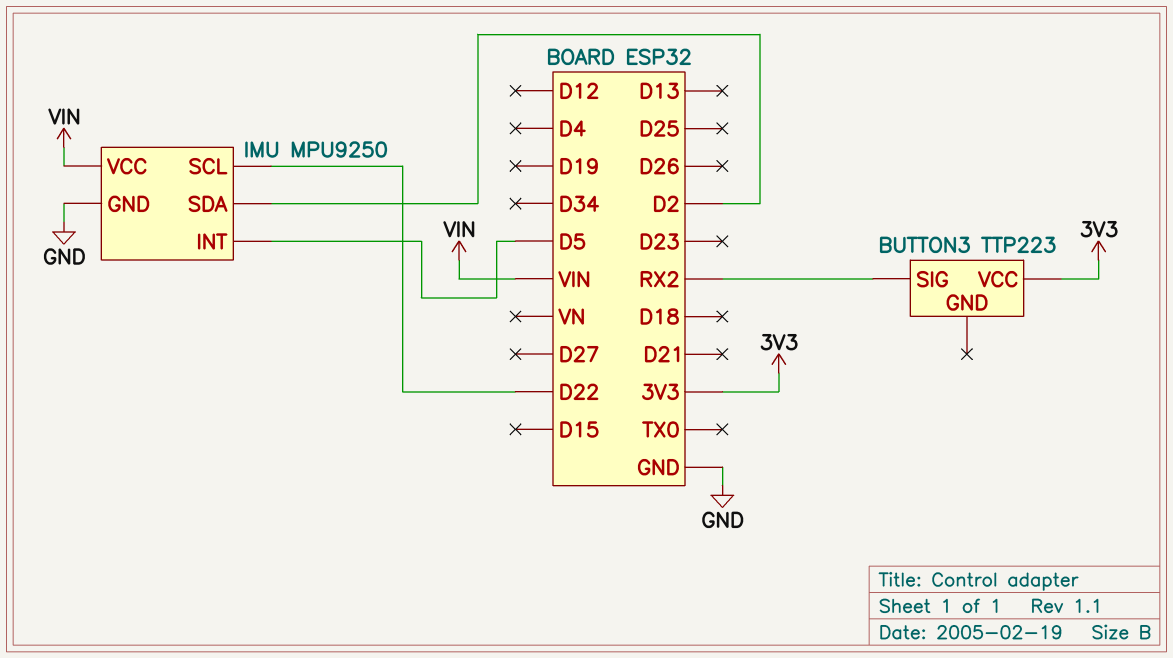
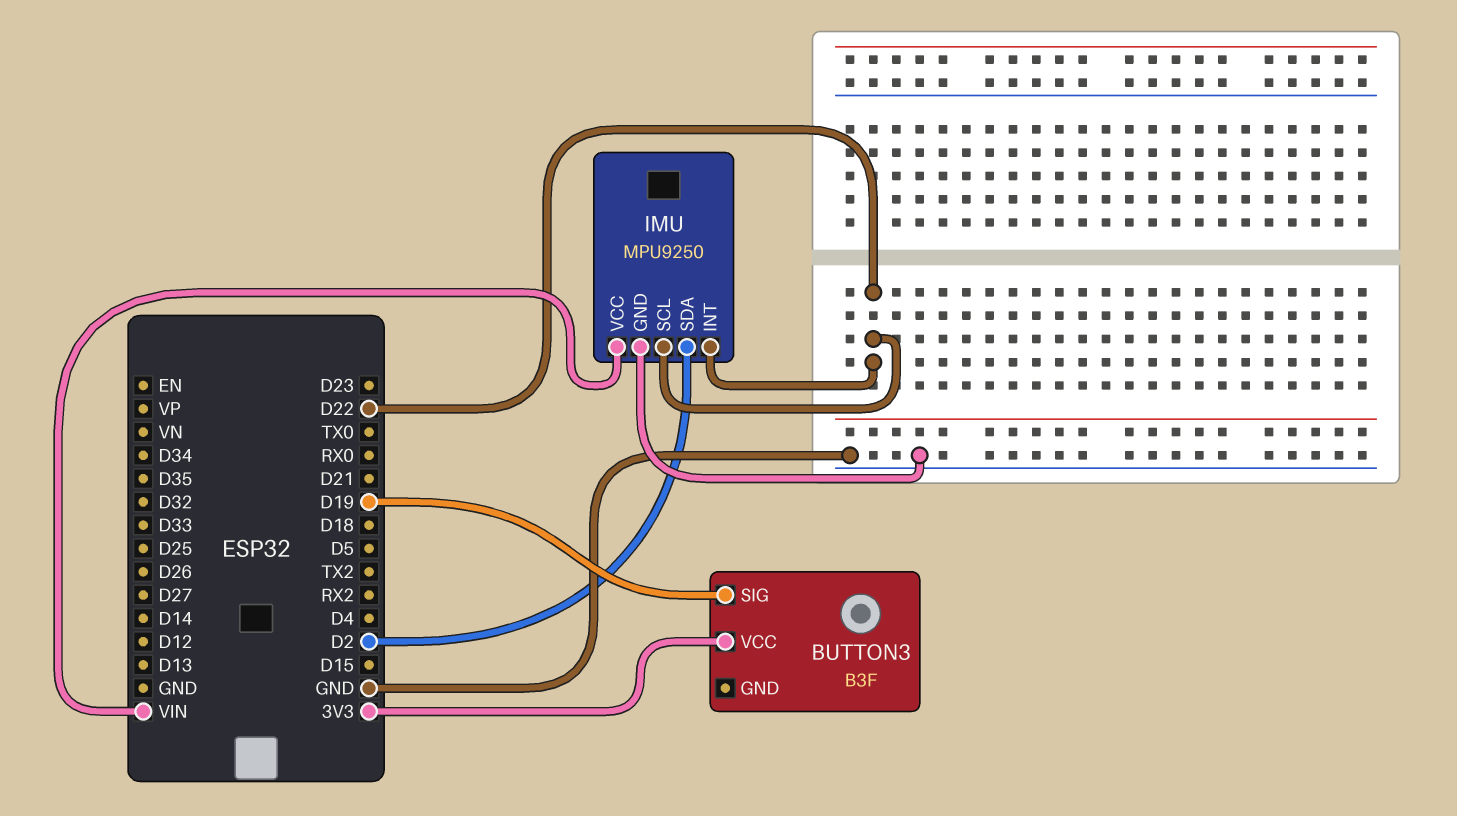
BUTTON3: TTP223 -> B3F
BUTTON3 pin SIG: RX2 -> D19
IMU pin INT: D5 -> D22

